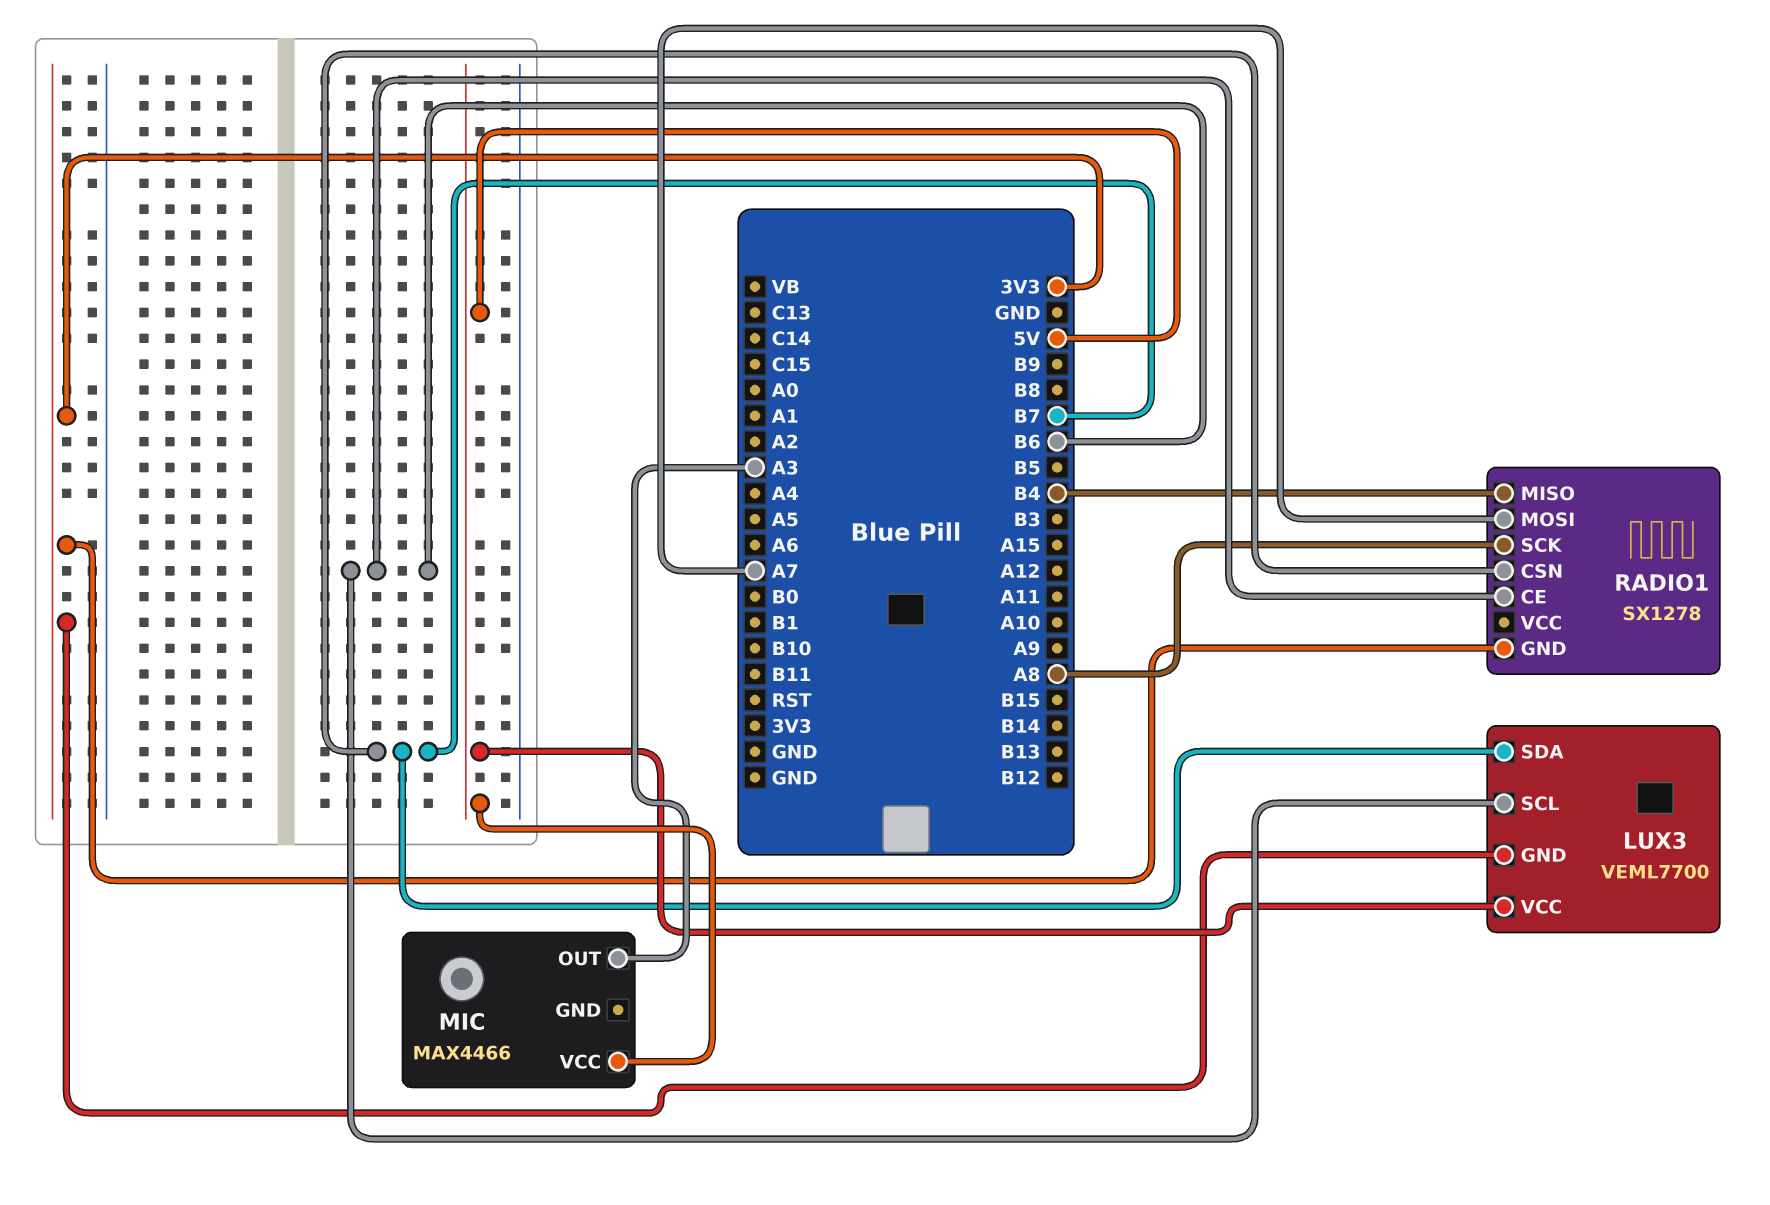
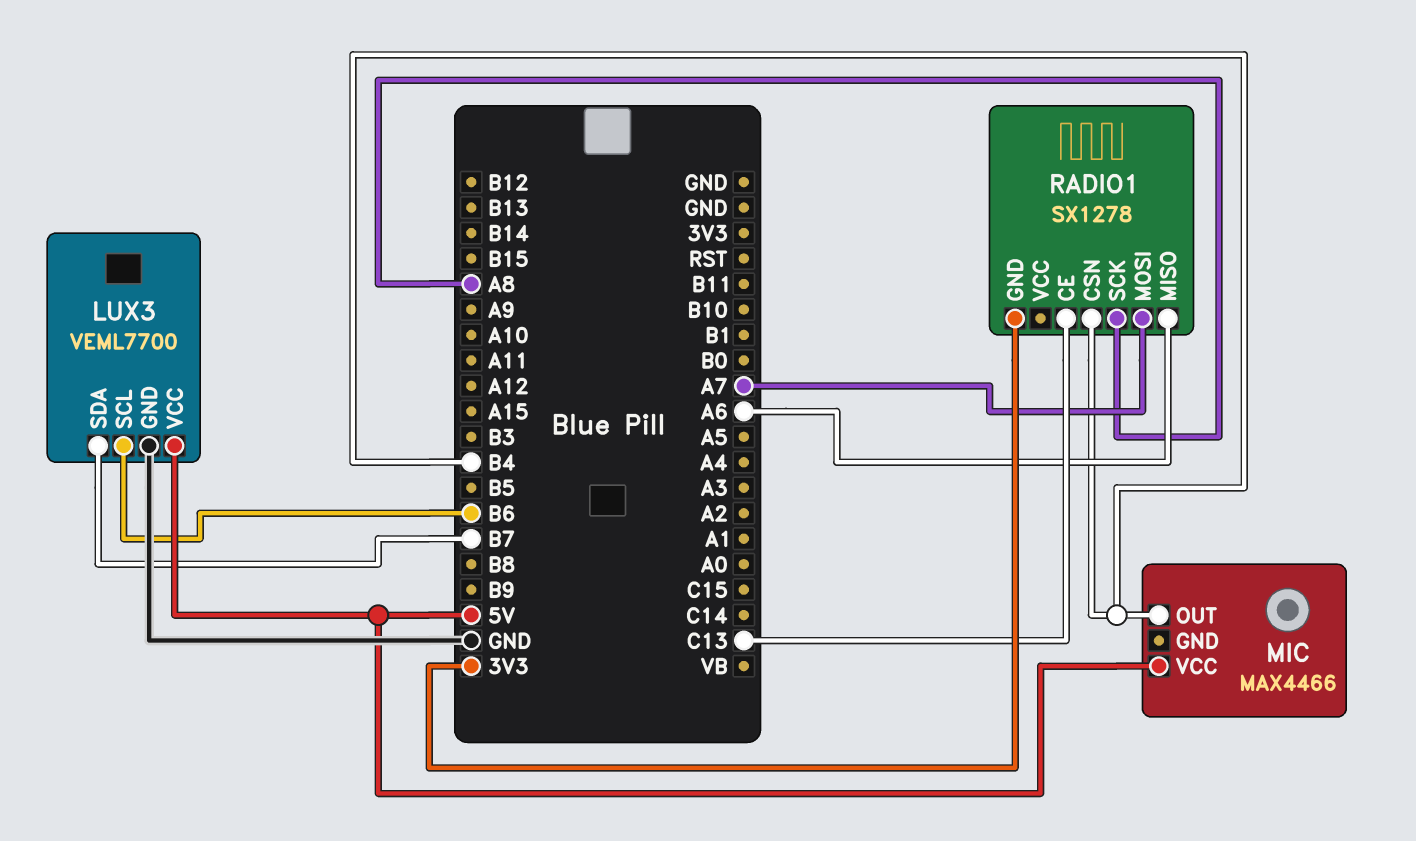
LUX3 pin GND: 3V3 -> GND
MIC pin OUT: A3 -> B4
RADIO1 pin CE: B6 -> C13
RADIO1 pin CSN: B7 -> B4
RADIO1 pin MISO: B4 -> A6

